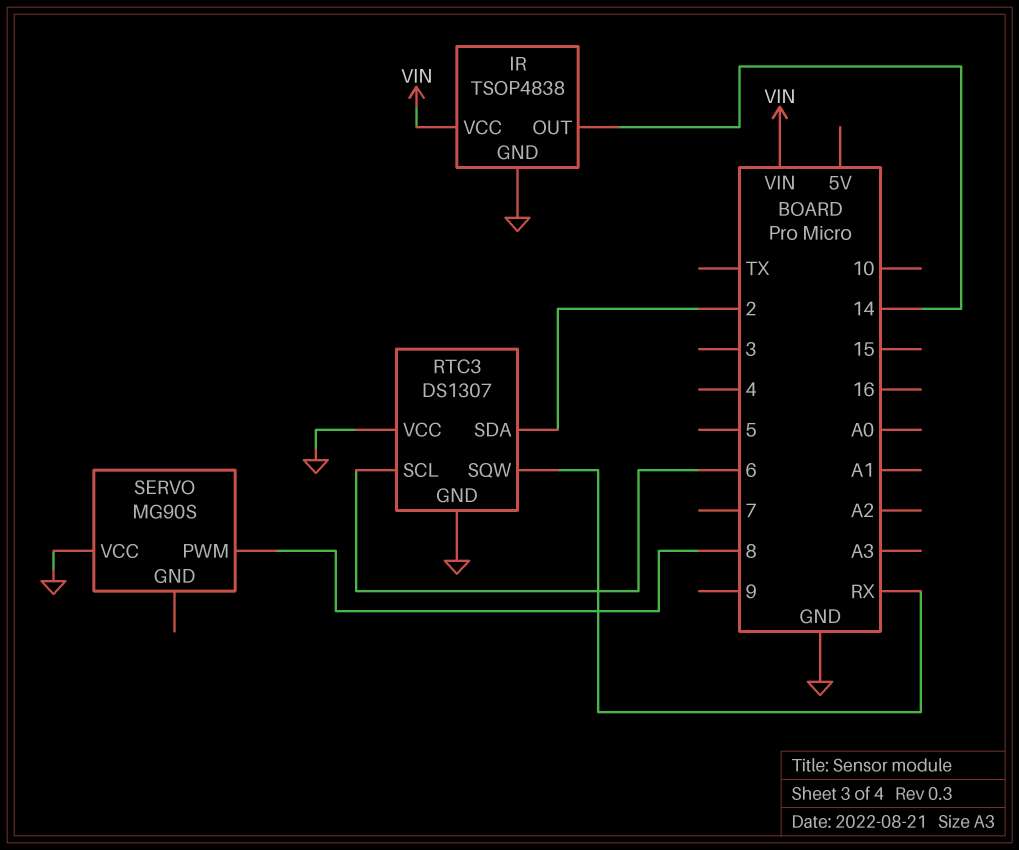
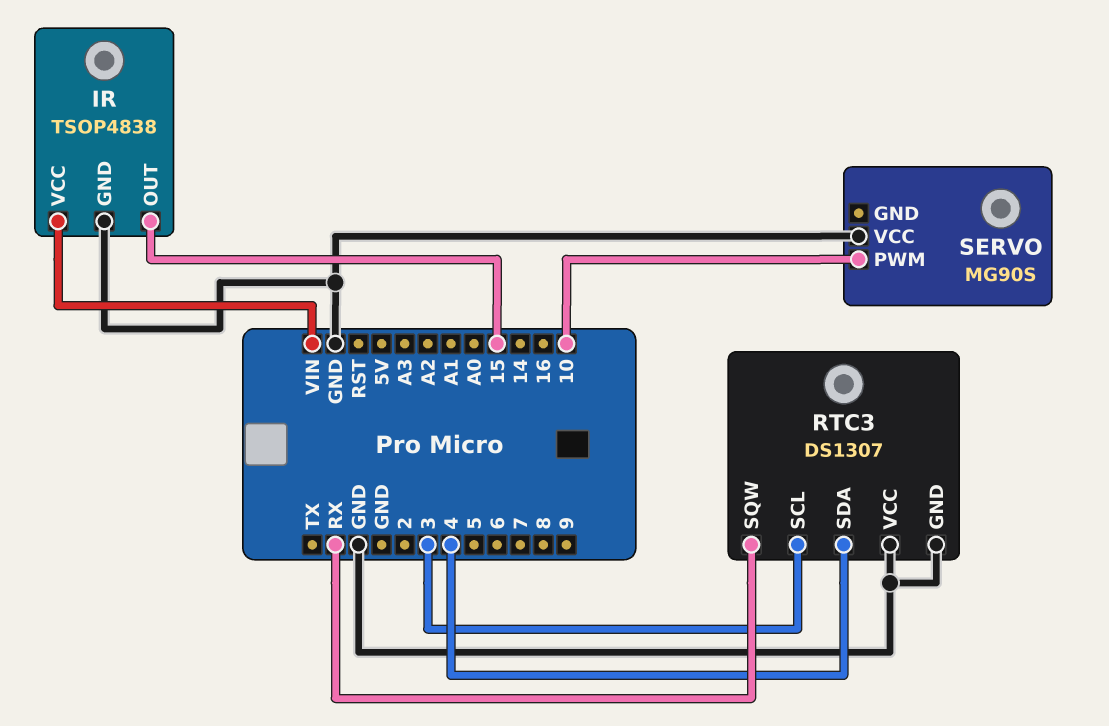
IR pin OUT: 14 -> 15
RTC3 pin SCL: 6 -> 3
RTC3 pin SDA: 2 -> 4
SERVO pin PWM: 8 -> 10

